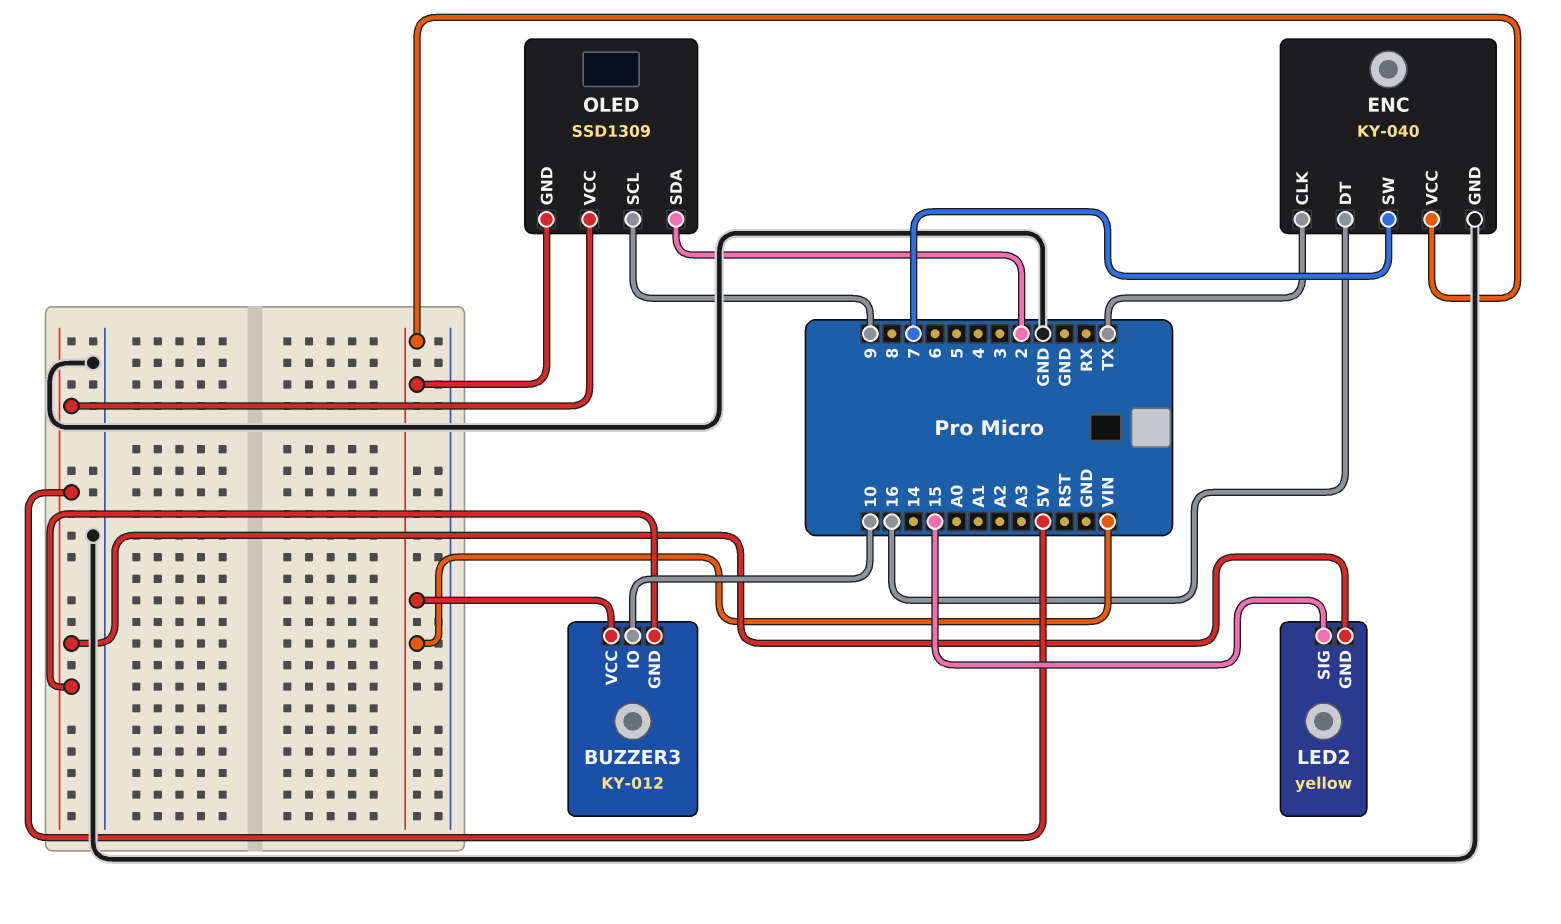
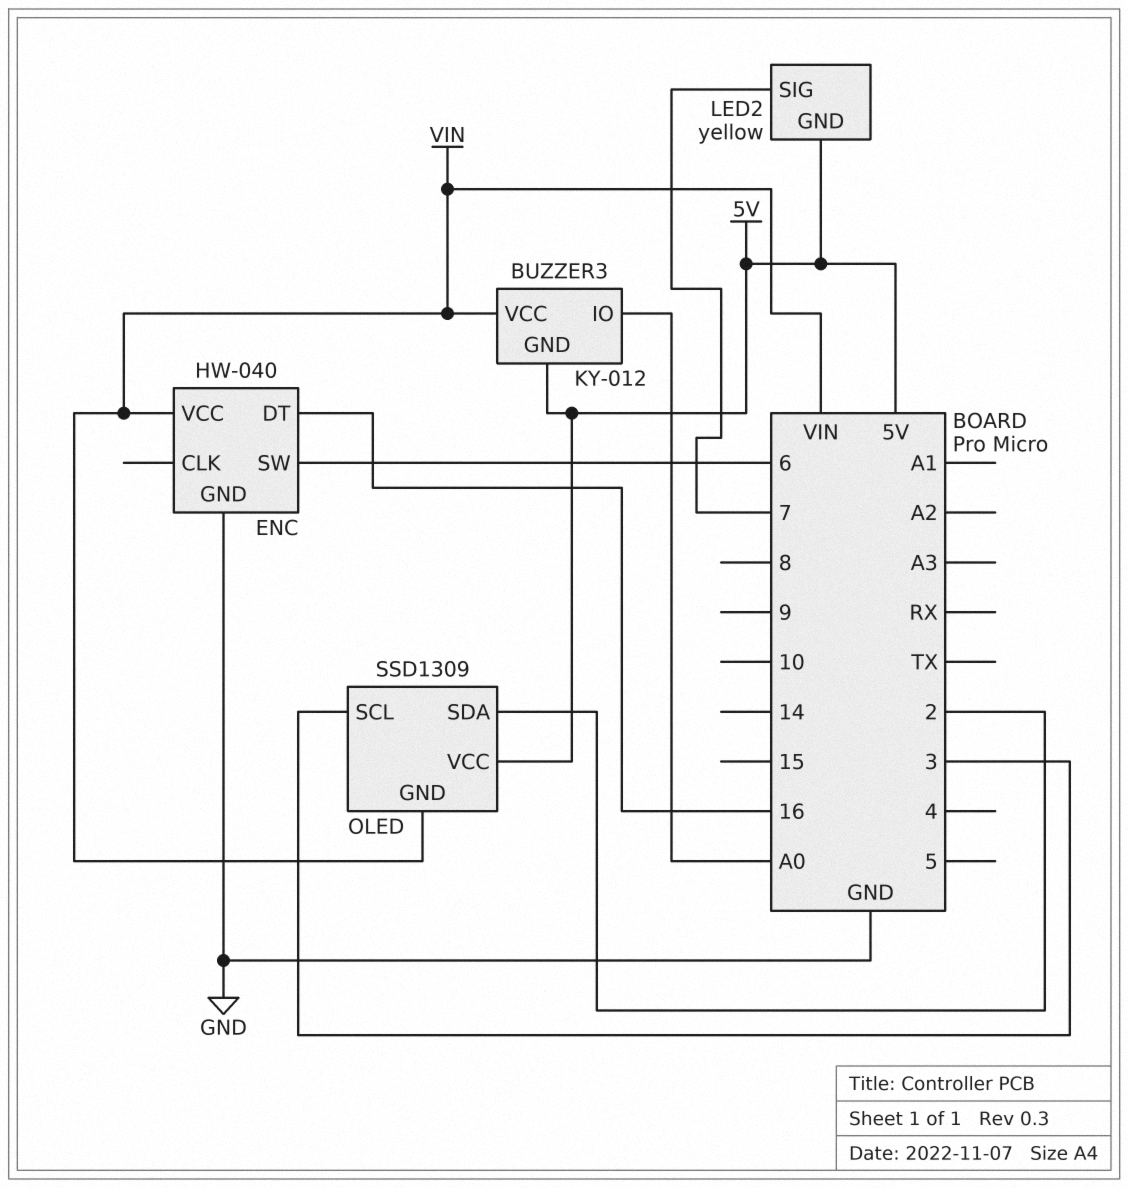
BUZZER3 pin IO: 10 -> A0
ENC: KY-040 -> HW-040
ENC pin CLK: TX -> none
ENC pin SW: 7 -> 6
LED2 pin SIG: 15 -> 7
OLED pin SCL: 9 -> 3

